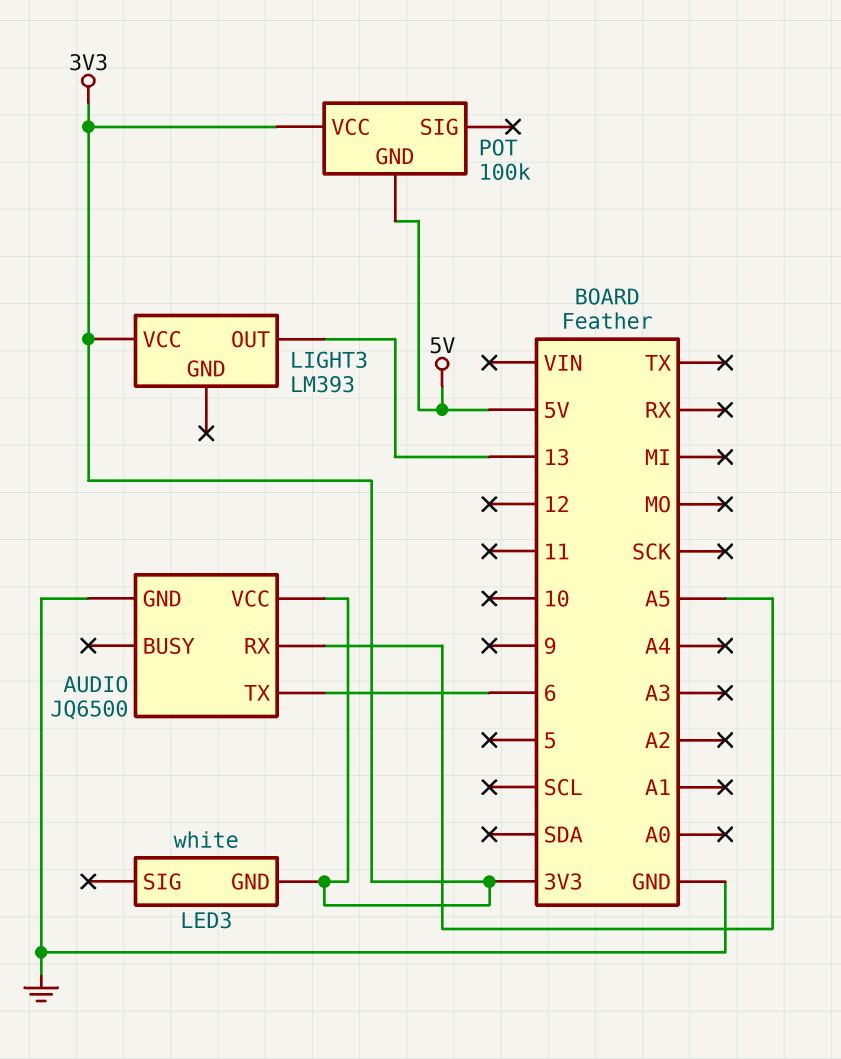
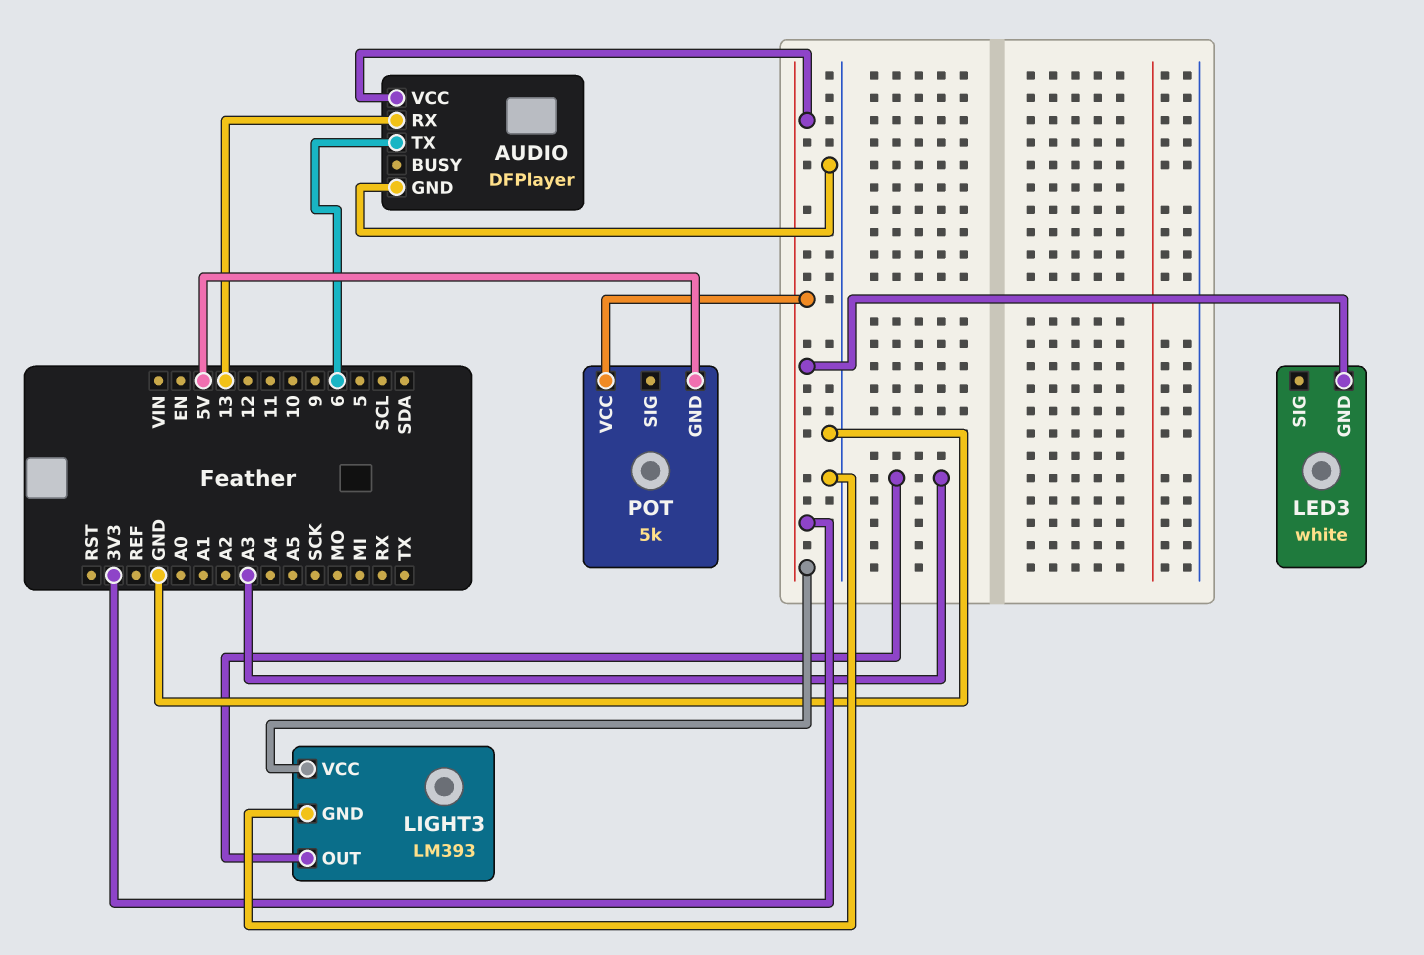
AUDIO: JQ6500 -> DFPlayer
AUDIO pin RX: A5 -> 13
LIGHT3 pin GND: none -> GND
LIGHT3 pin OUT: 13 -> A3
POT: 100k -> 5k

